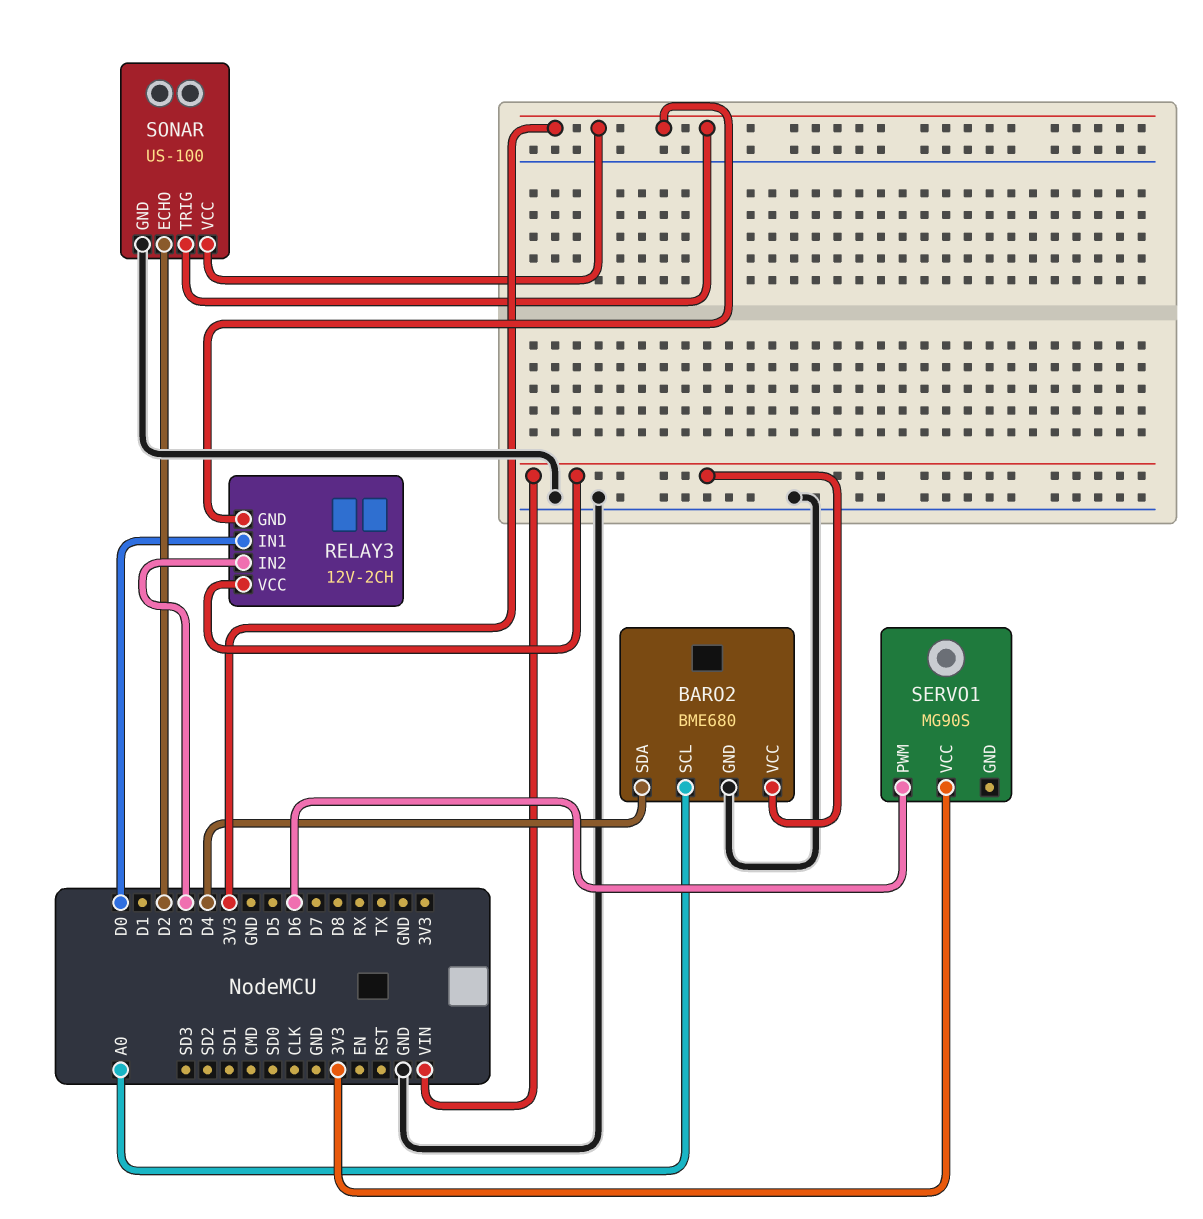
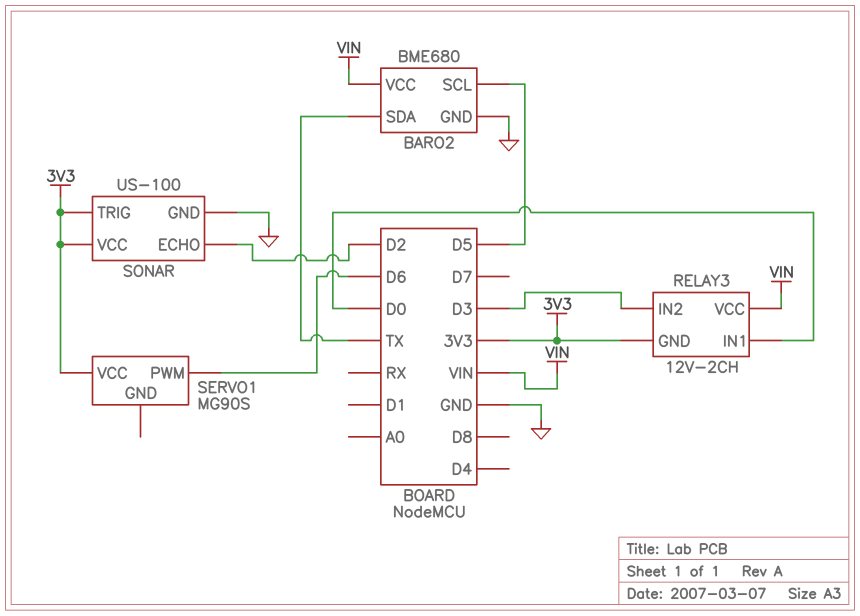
BARO2 pin SCL: A0 -> D5
BARO2 pin SDA: D4 -> TX

